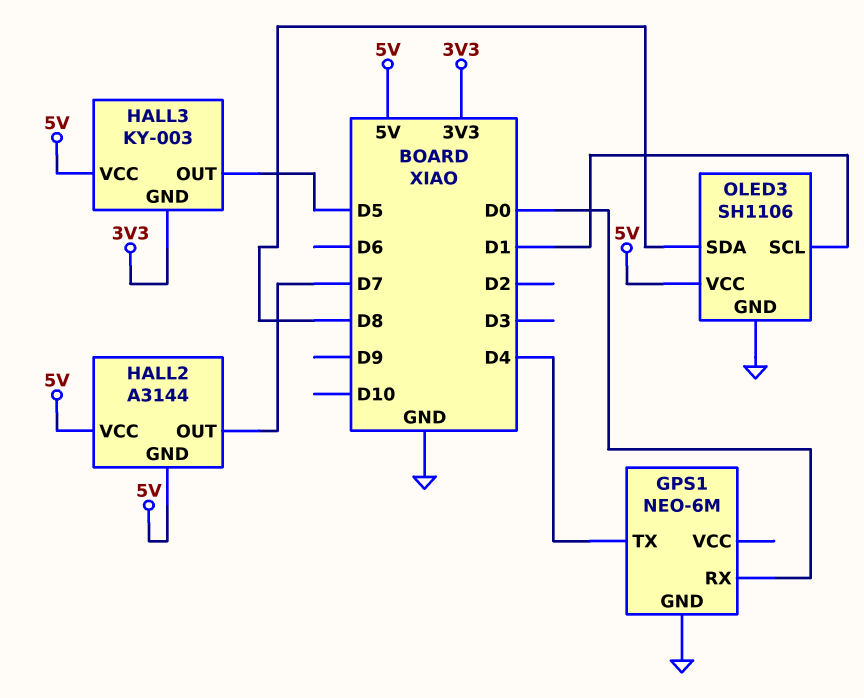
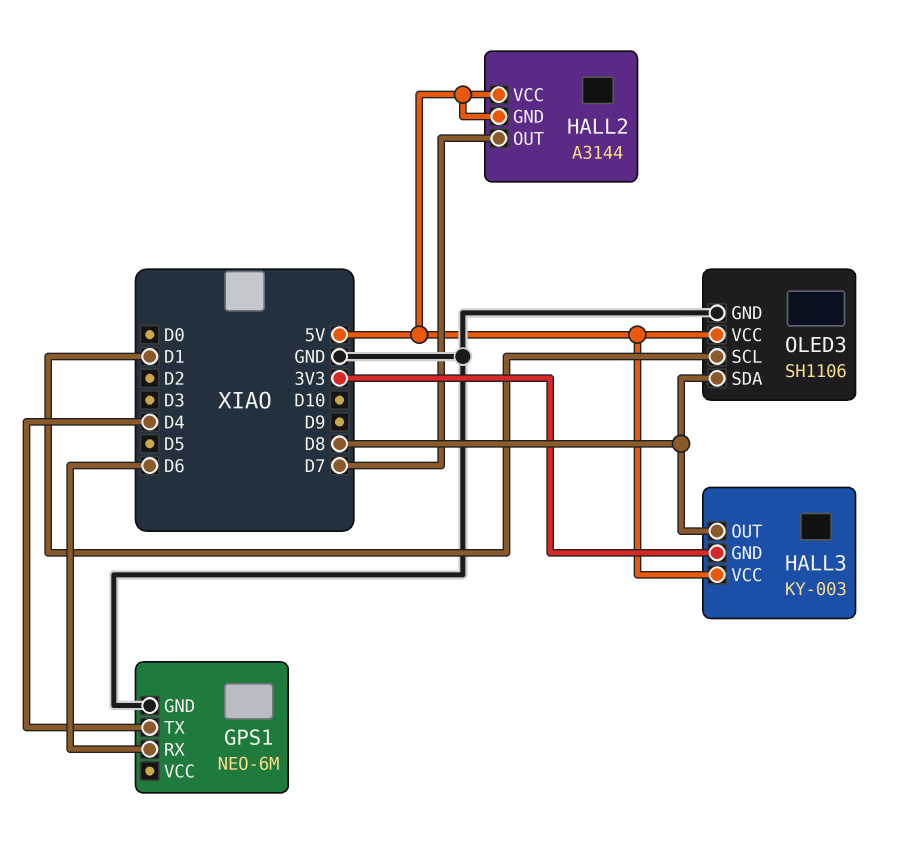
GPS1 pin RX: D0 -> D6
HALL3 pin OUT: D5 -> D8

